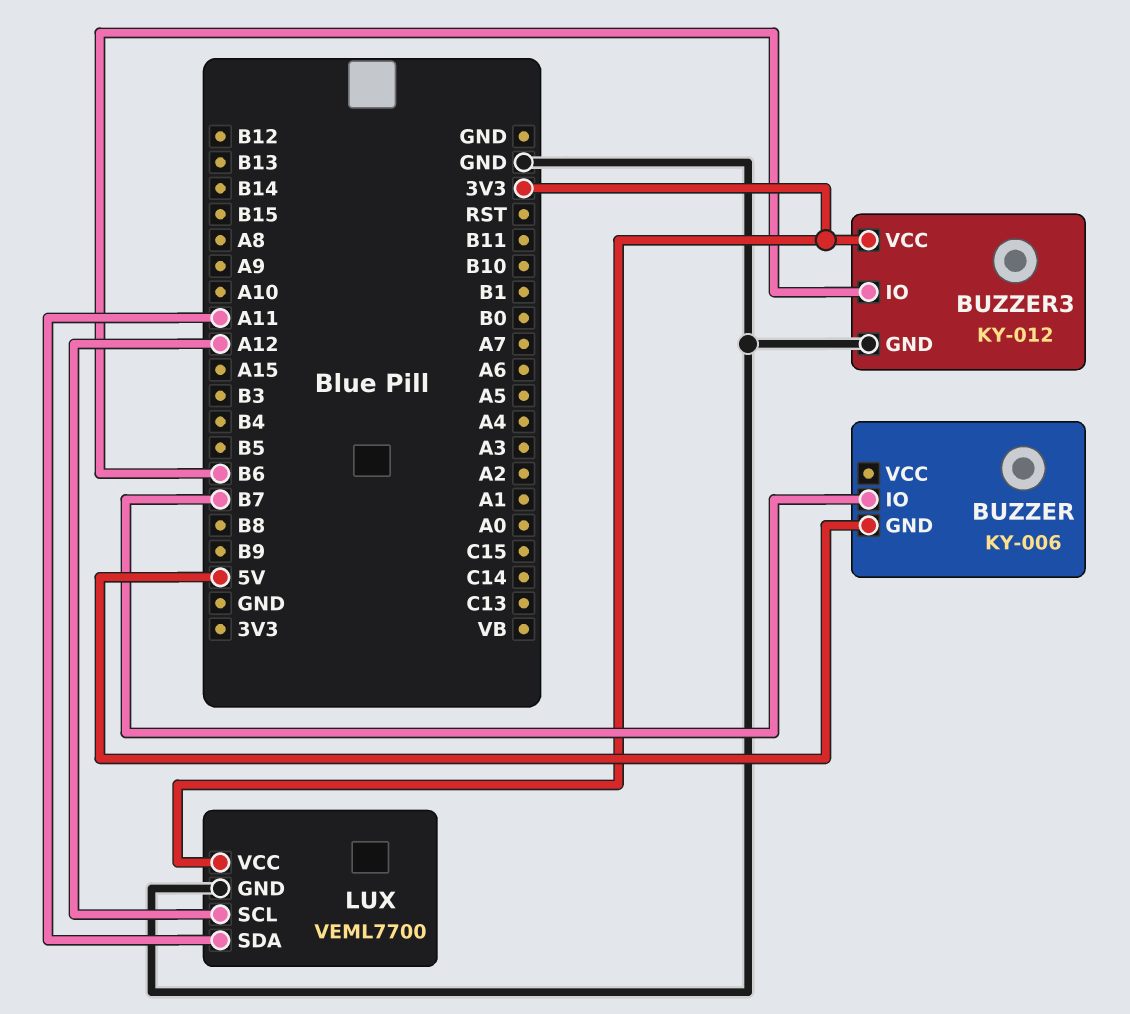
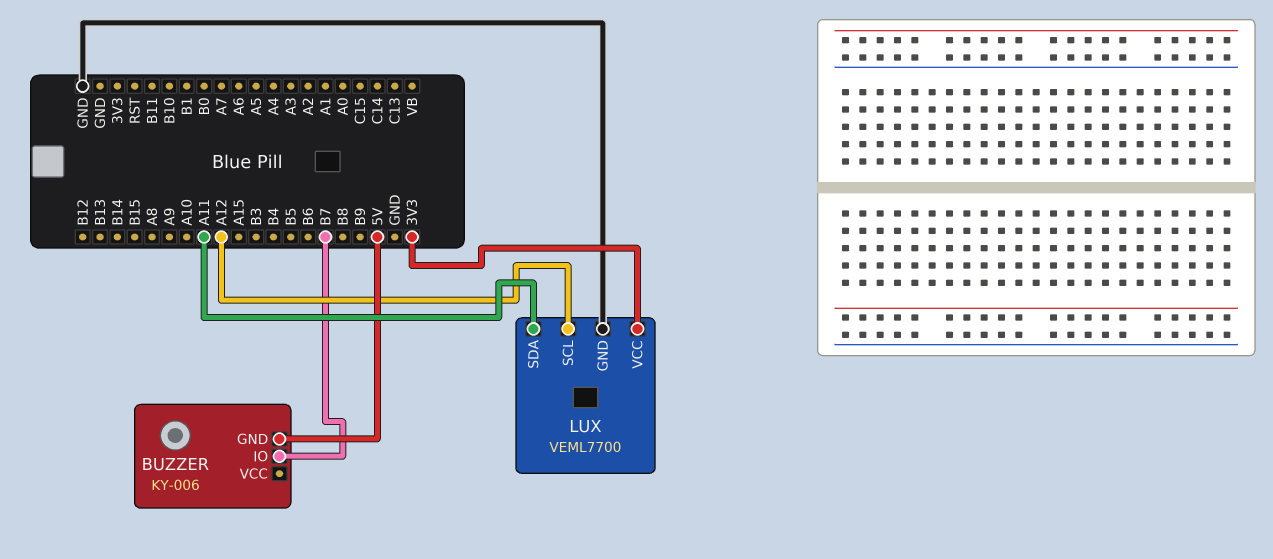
BUZZER3: KY-012 -> none
BUZZER3 pin GND: GND -> none
BUZZER3 pin IO: B6 -> none
BUZZER3 pin VCC: 3V3 -> none

